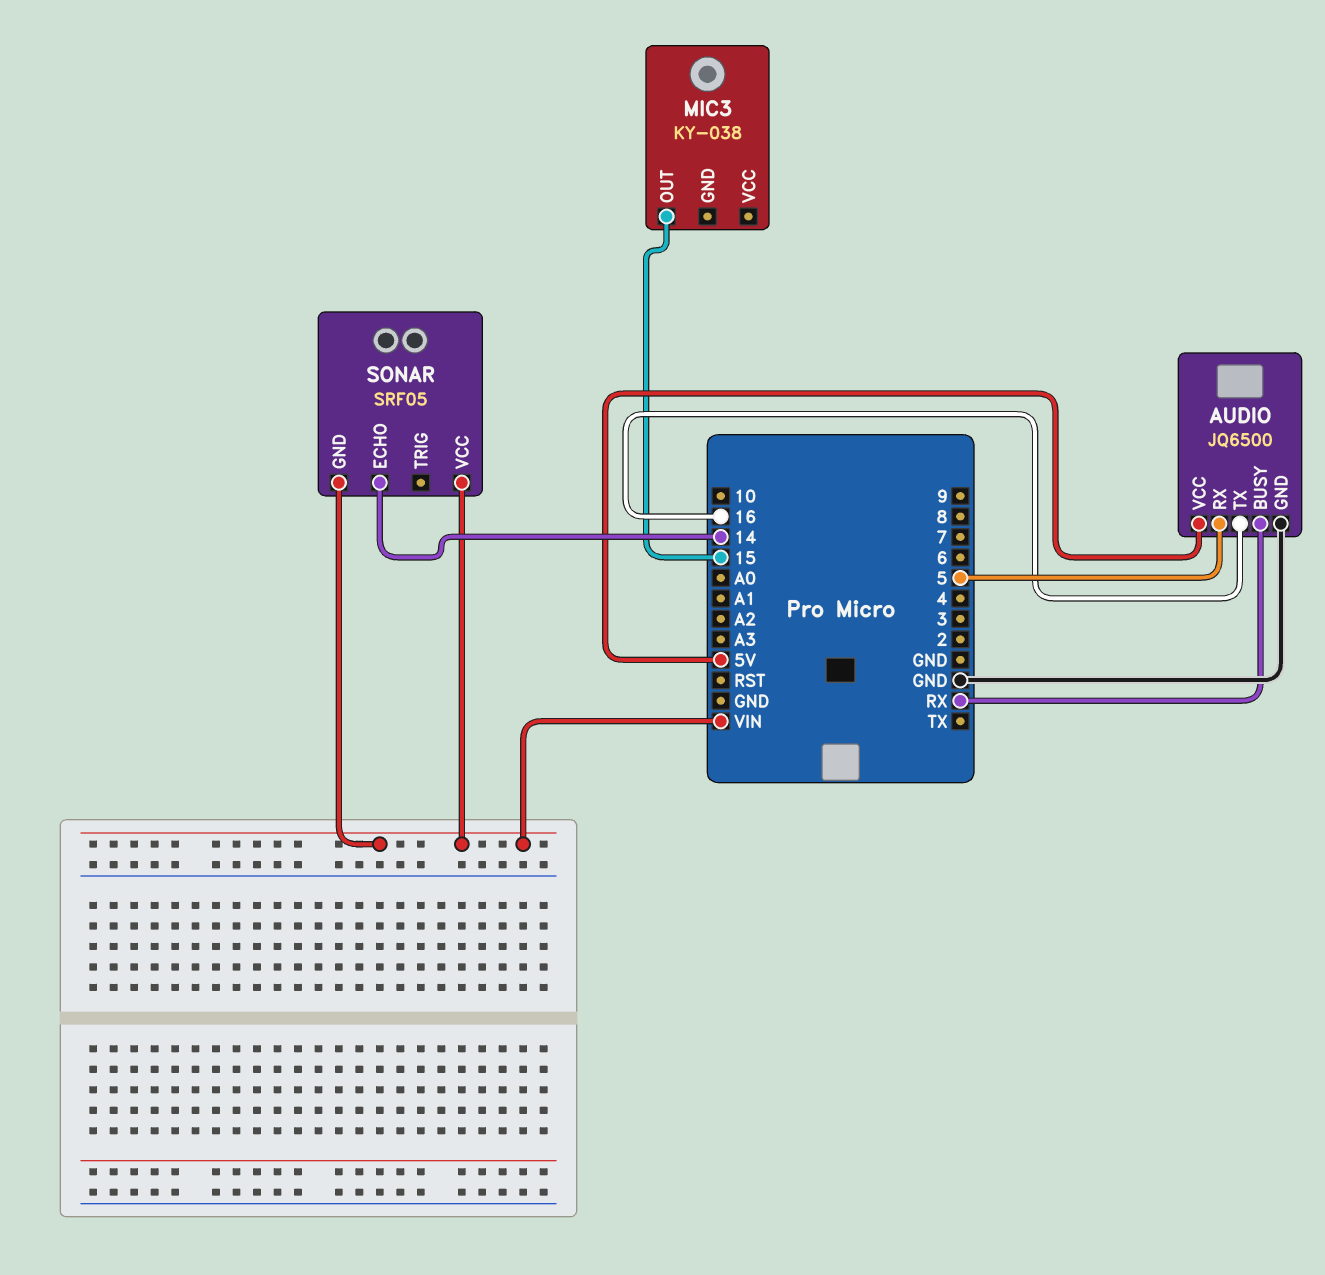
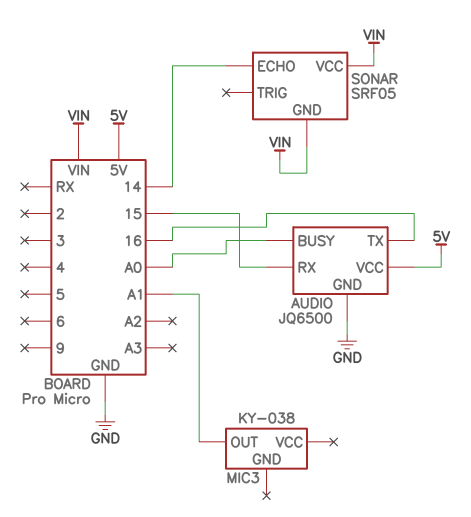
AUDIO pin BUSY: RX -> A0
AUDIO pin RX: 5 -> 15
MIC3 pin OUT: 15 -> A1

